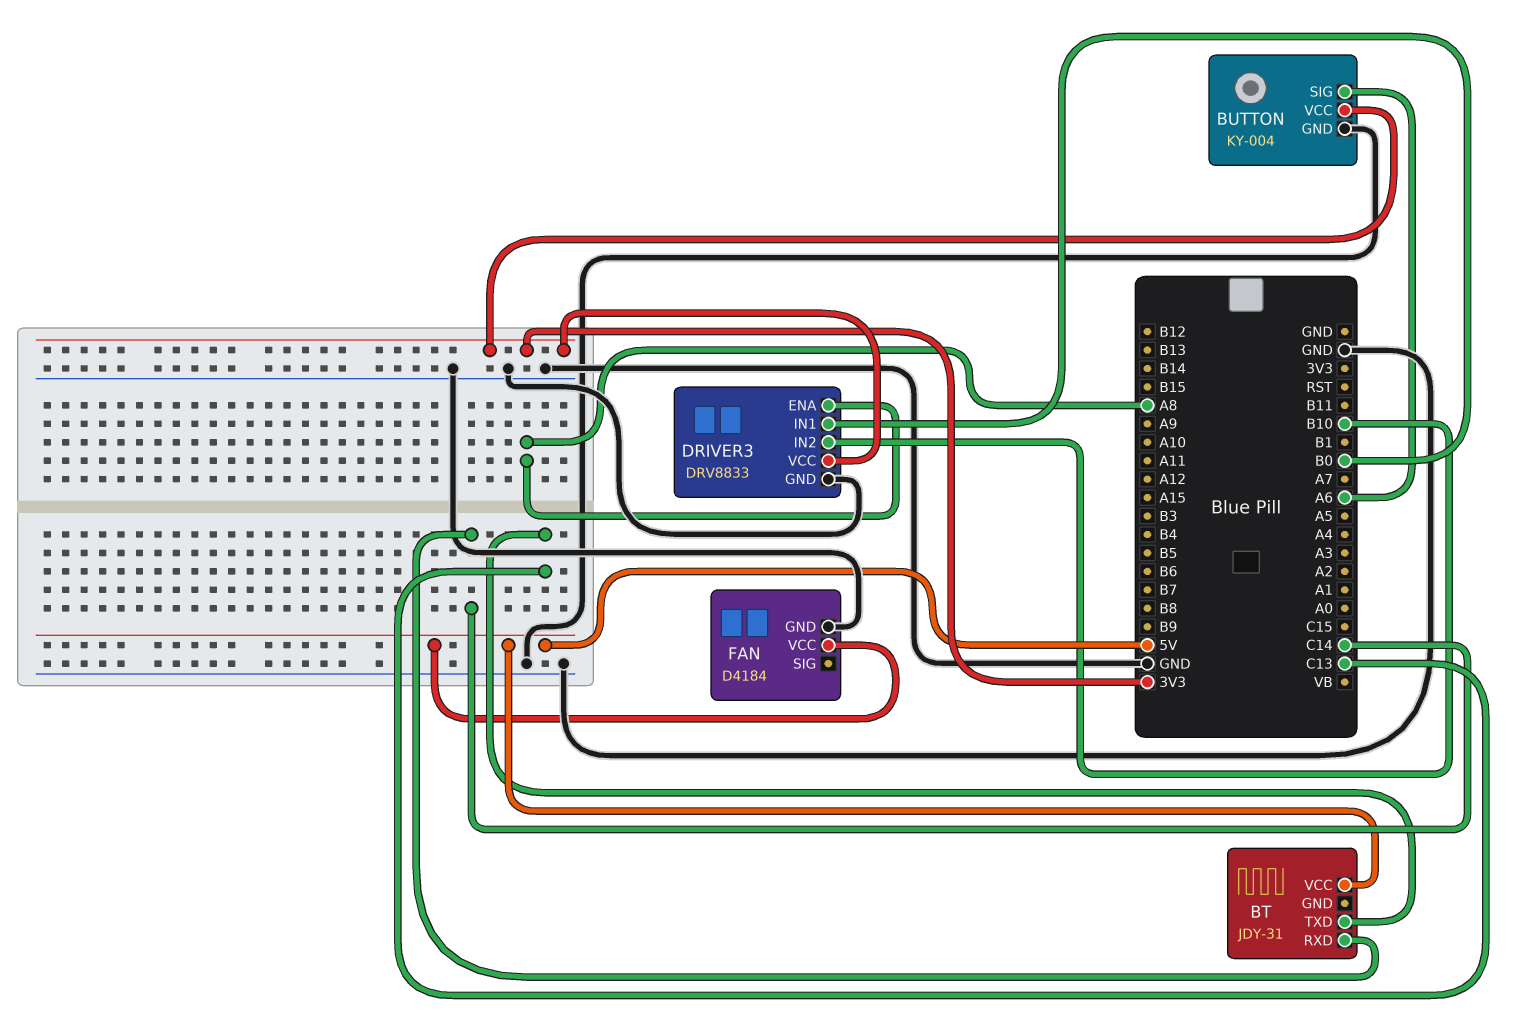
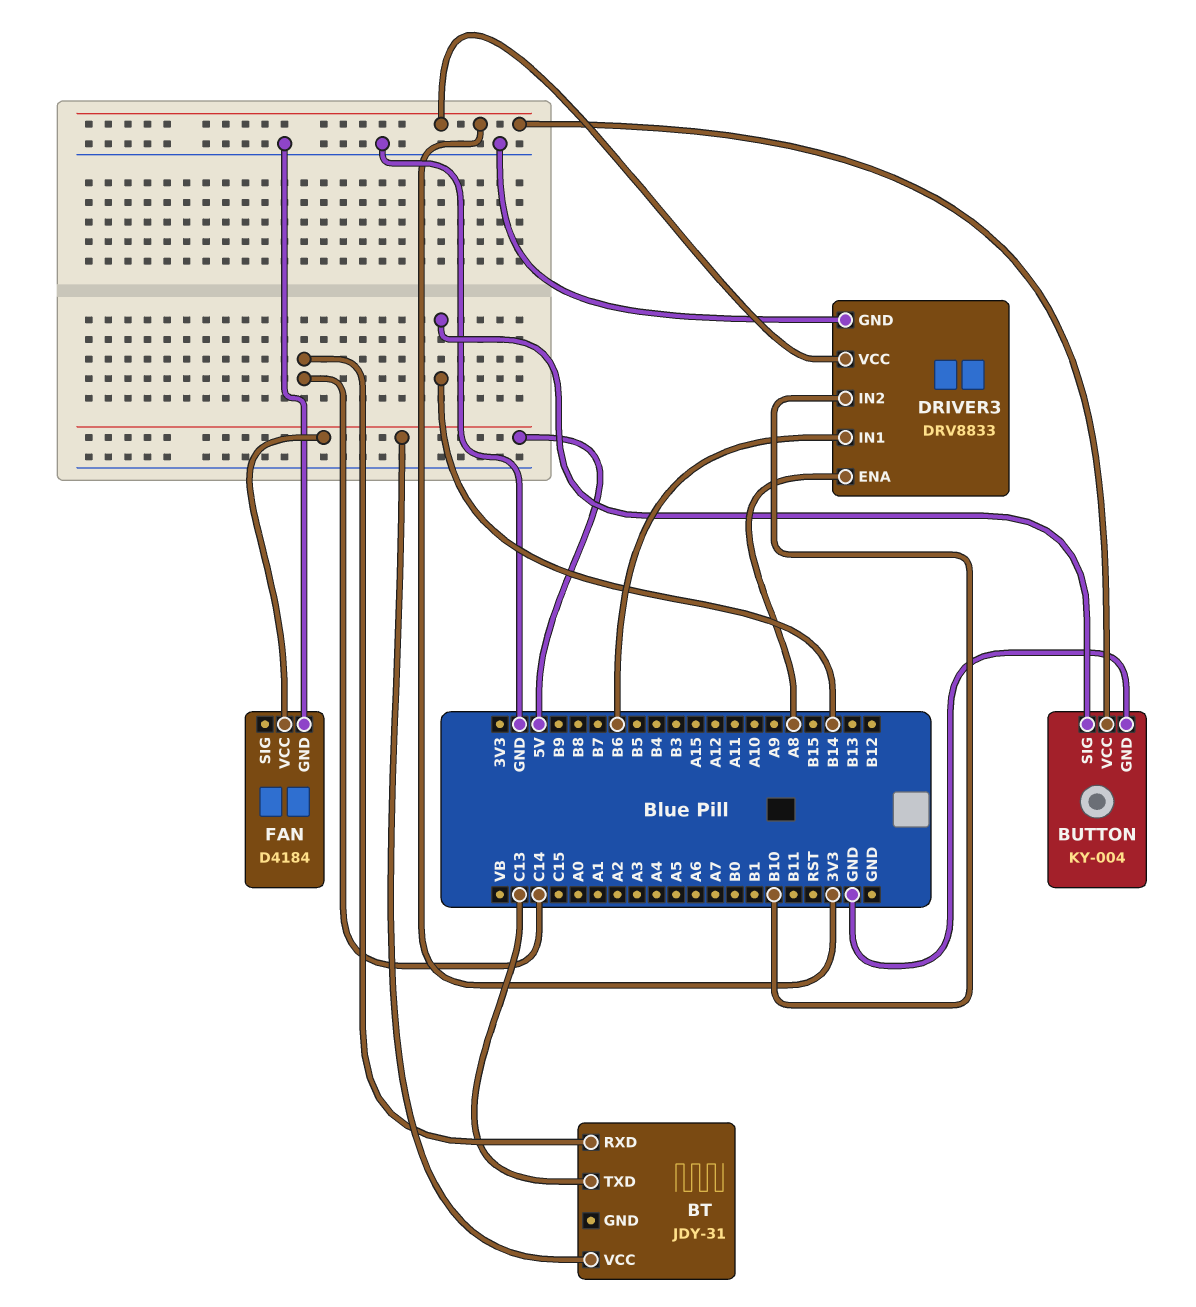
BUTTON pin SIG: A6 -> B14
DRIVER3 pin IN1: B0 -> B6

